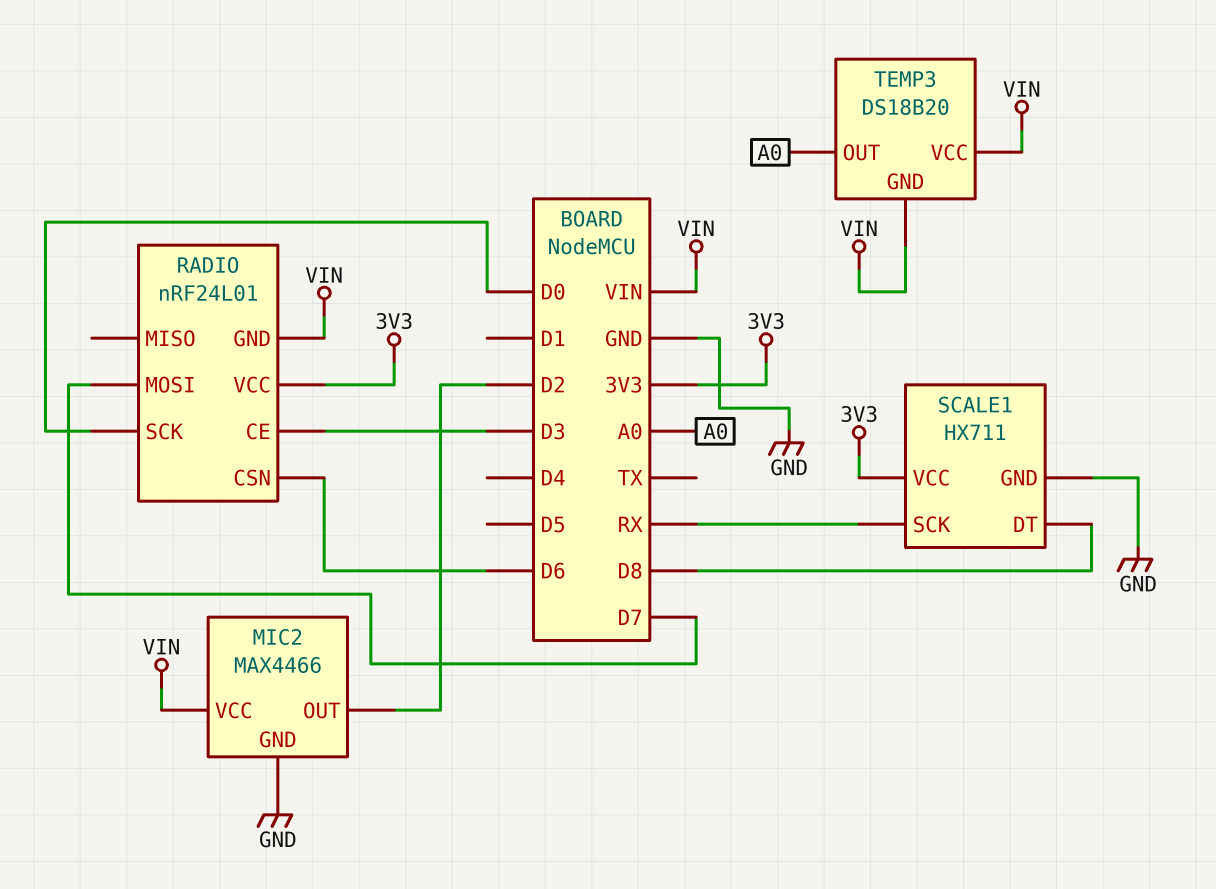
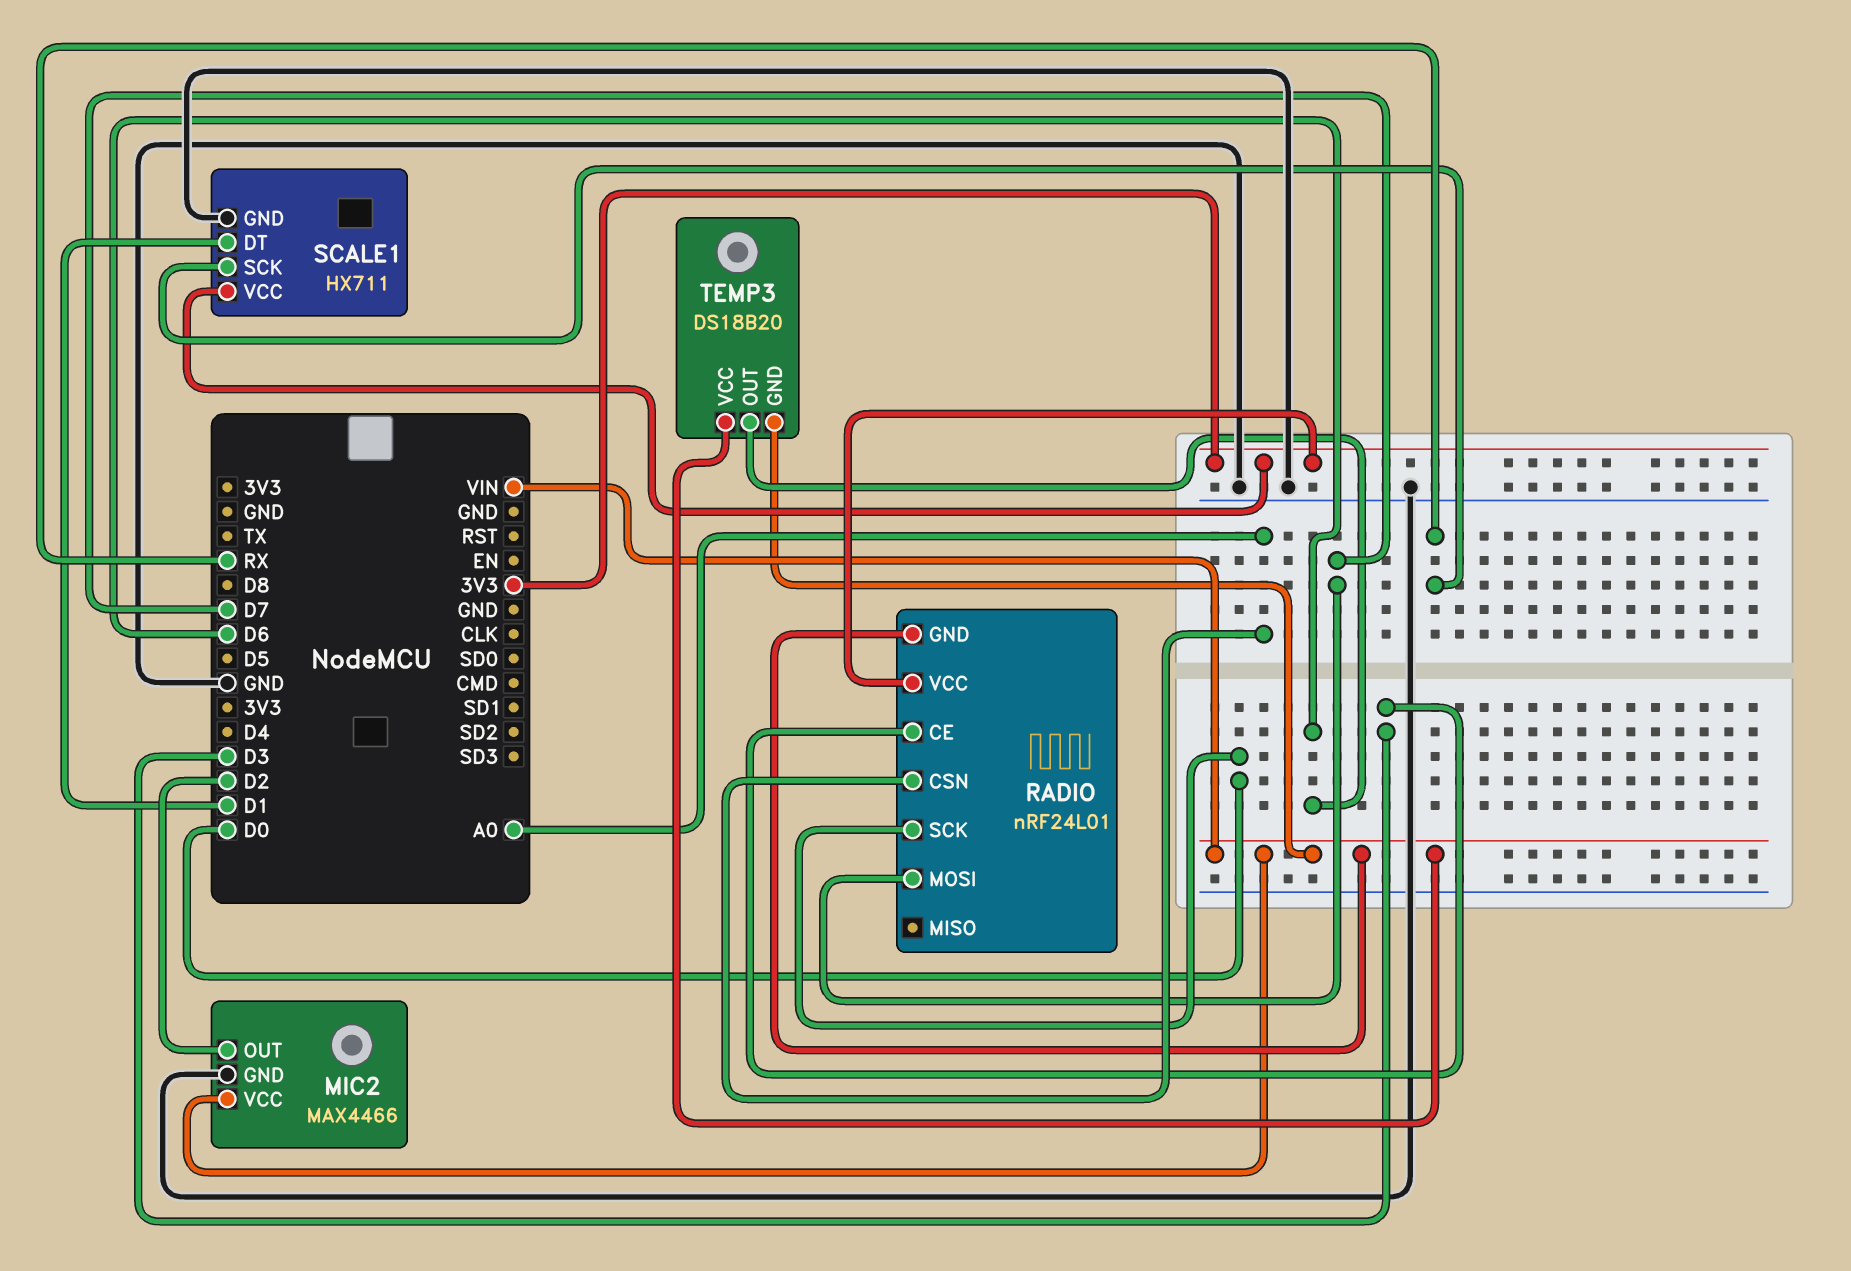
RADIO pin CSN: D6 -> A0
SCALE1 pin DT: D8 -> D1
TEMP3 pin OUT: A0 -> D6

